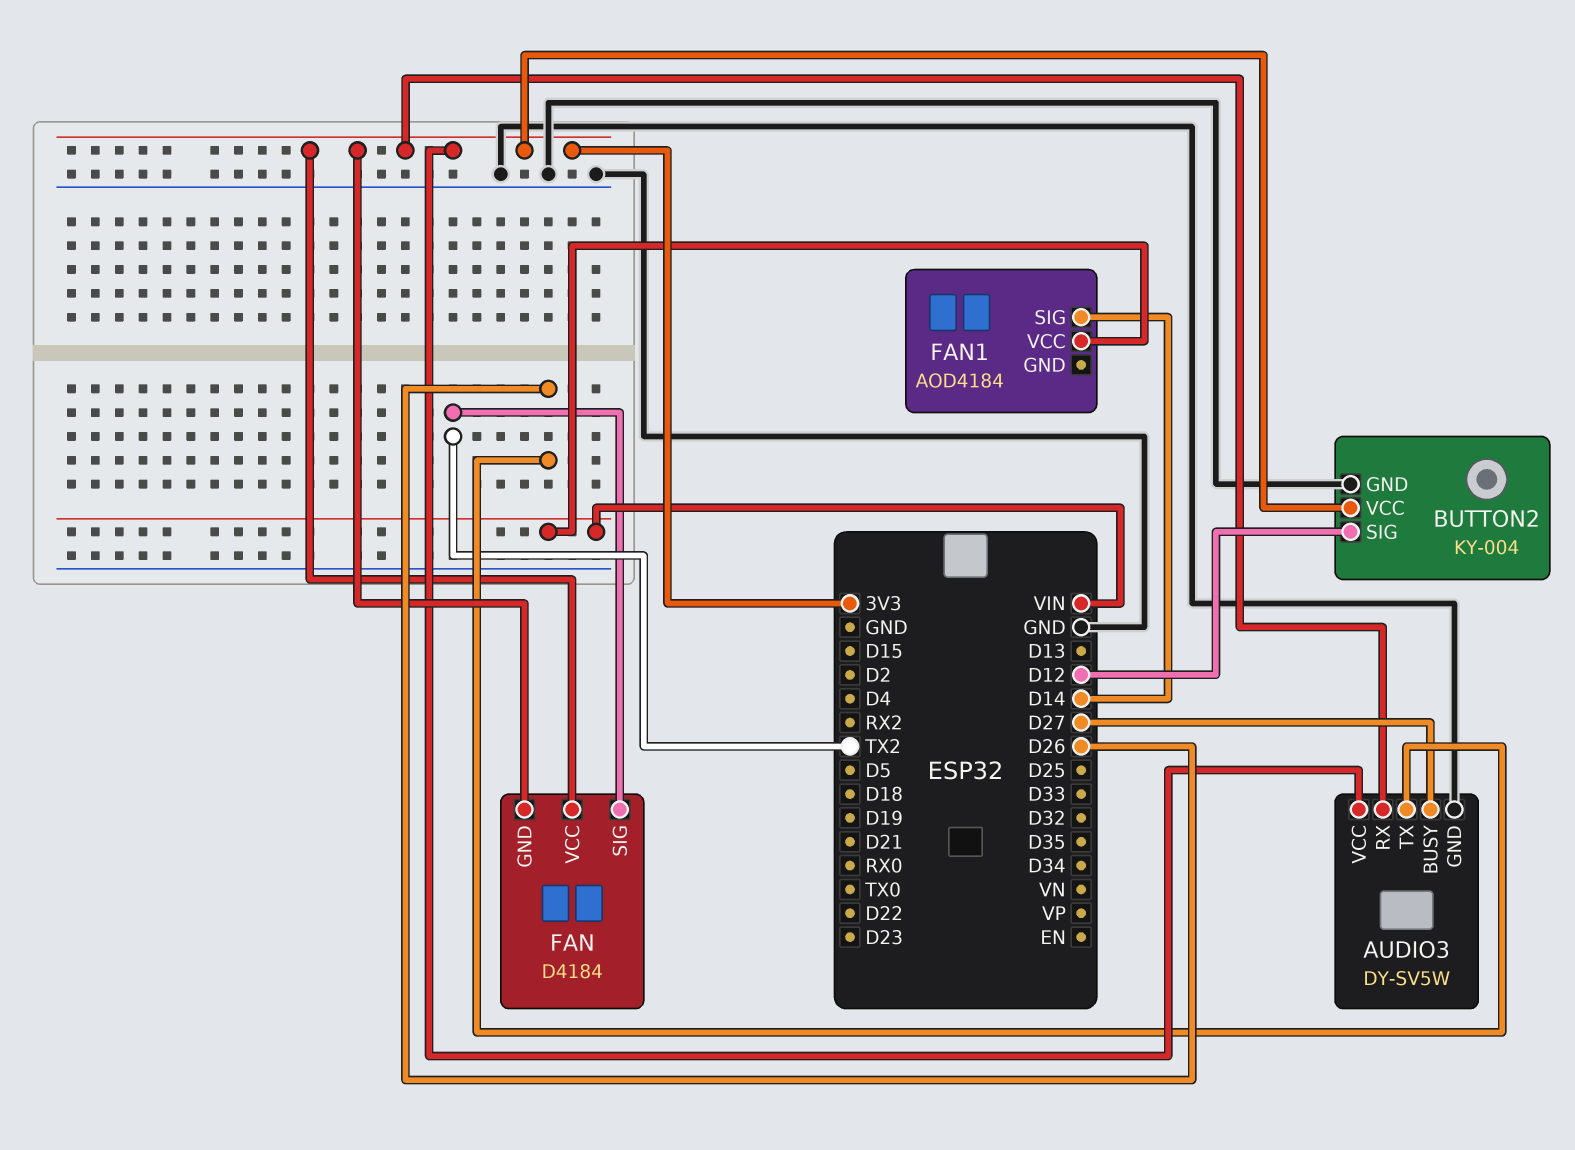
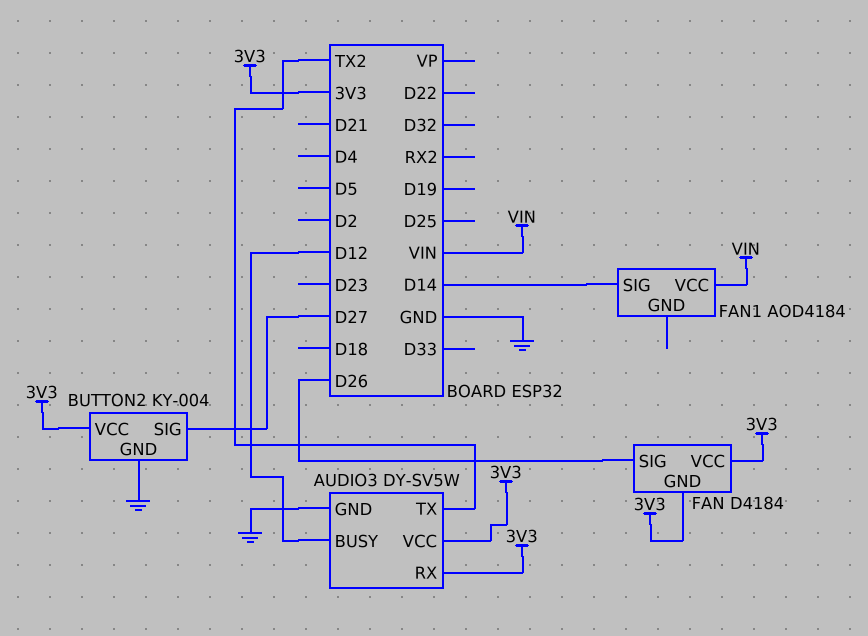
AUDIO3 pin BUSY: D27 -> D12
AUDIO3 pin TX: D26 -> TX2
BUTTON2 pin SIG: D12 -> D27
FAN pin SIG: TX2 -> D26

